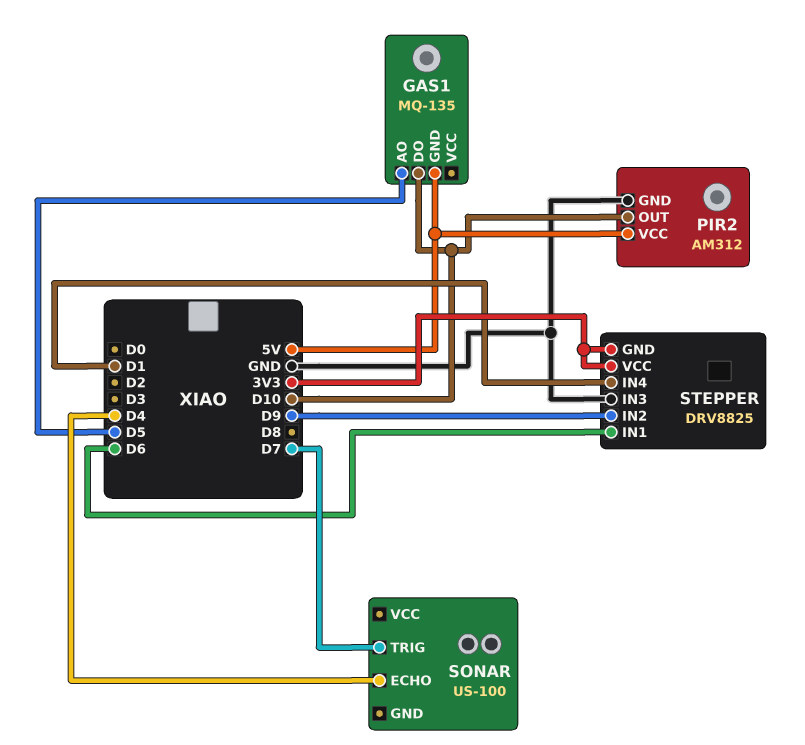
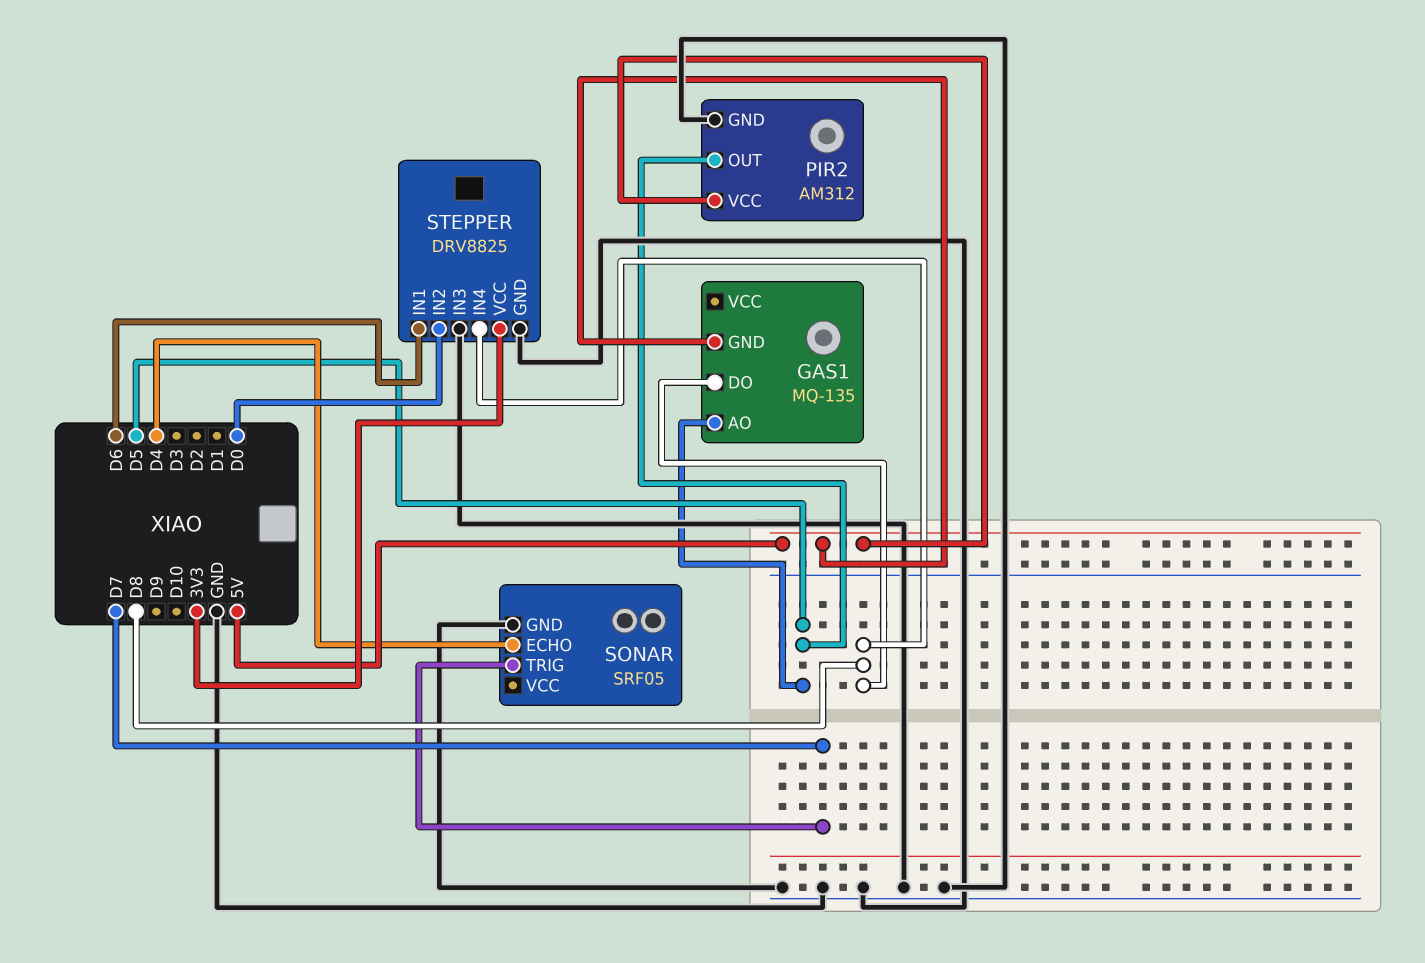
GAS1 pin DO: D10 -> D8
PIR2 pin OUT: D10 -> D5
SONAR: US-100 -> SRF05
SONAR pin GND: none -> GND
STEPPER pin GND: 3V3 -> GND
STEPPER pin IN2: D9 -> D0
STEPPER pin IN4: D1 -> D8

